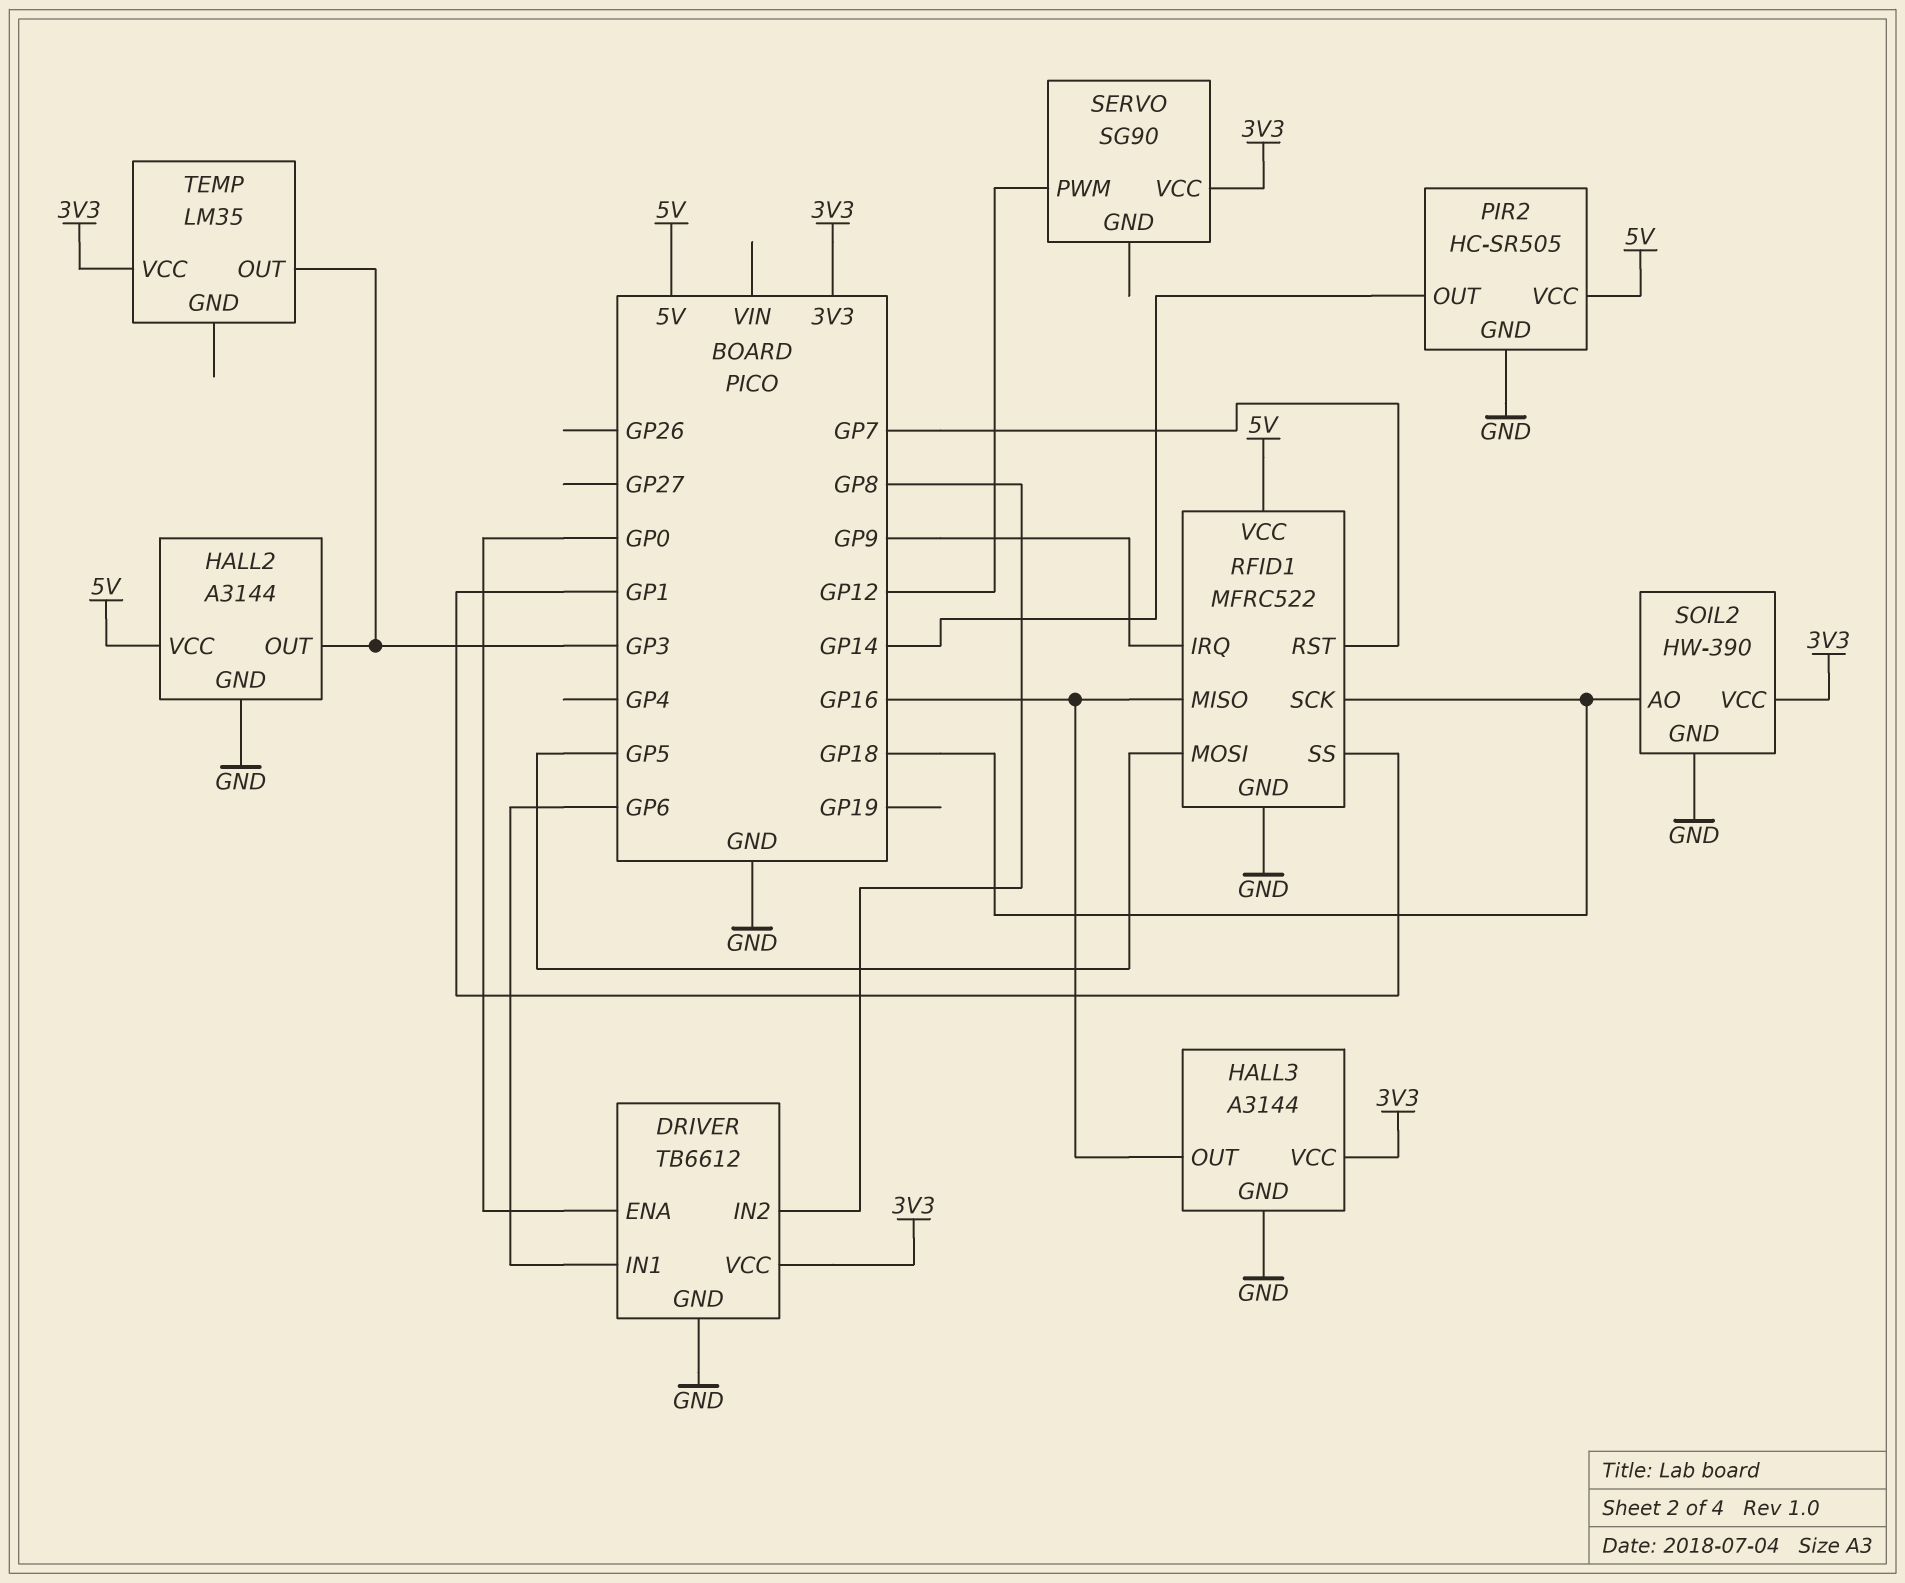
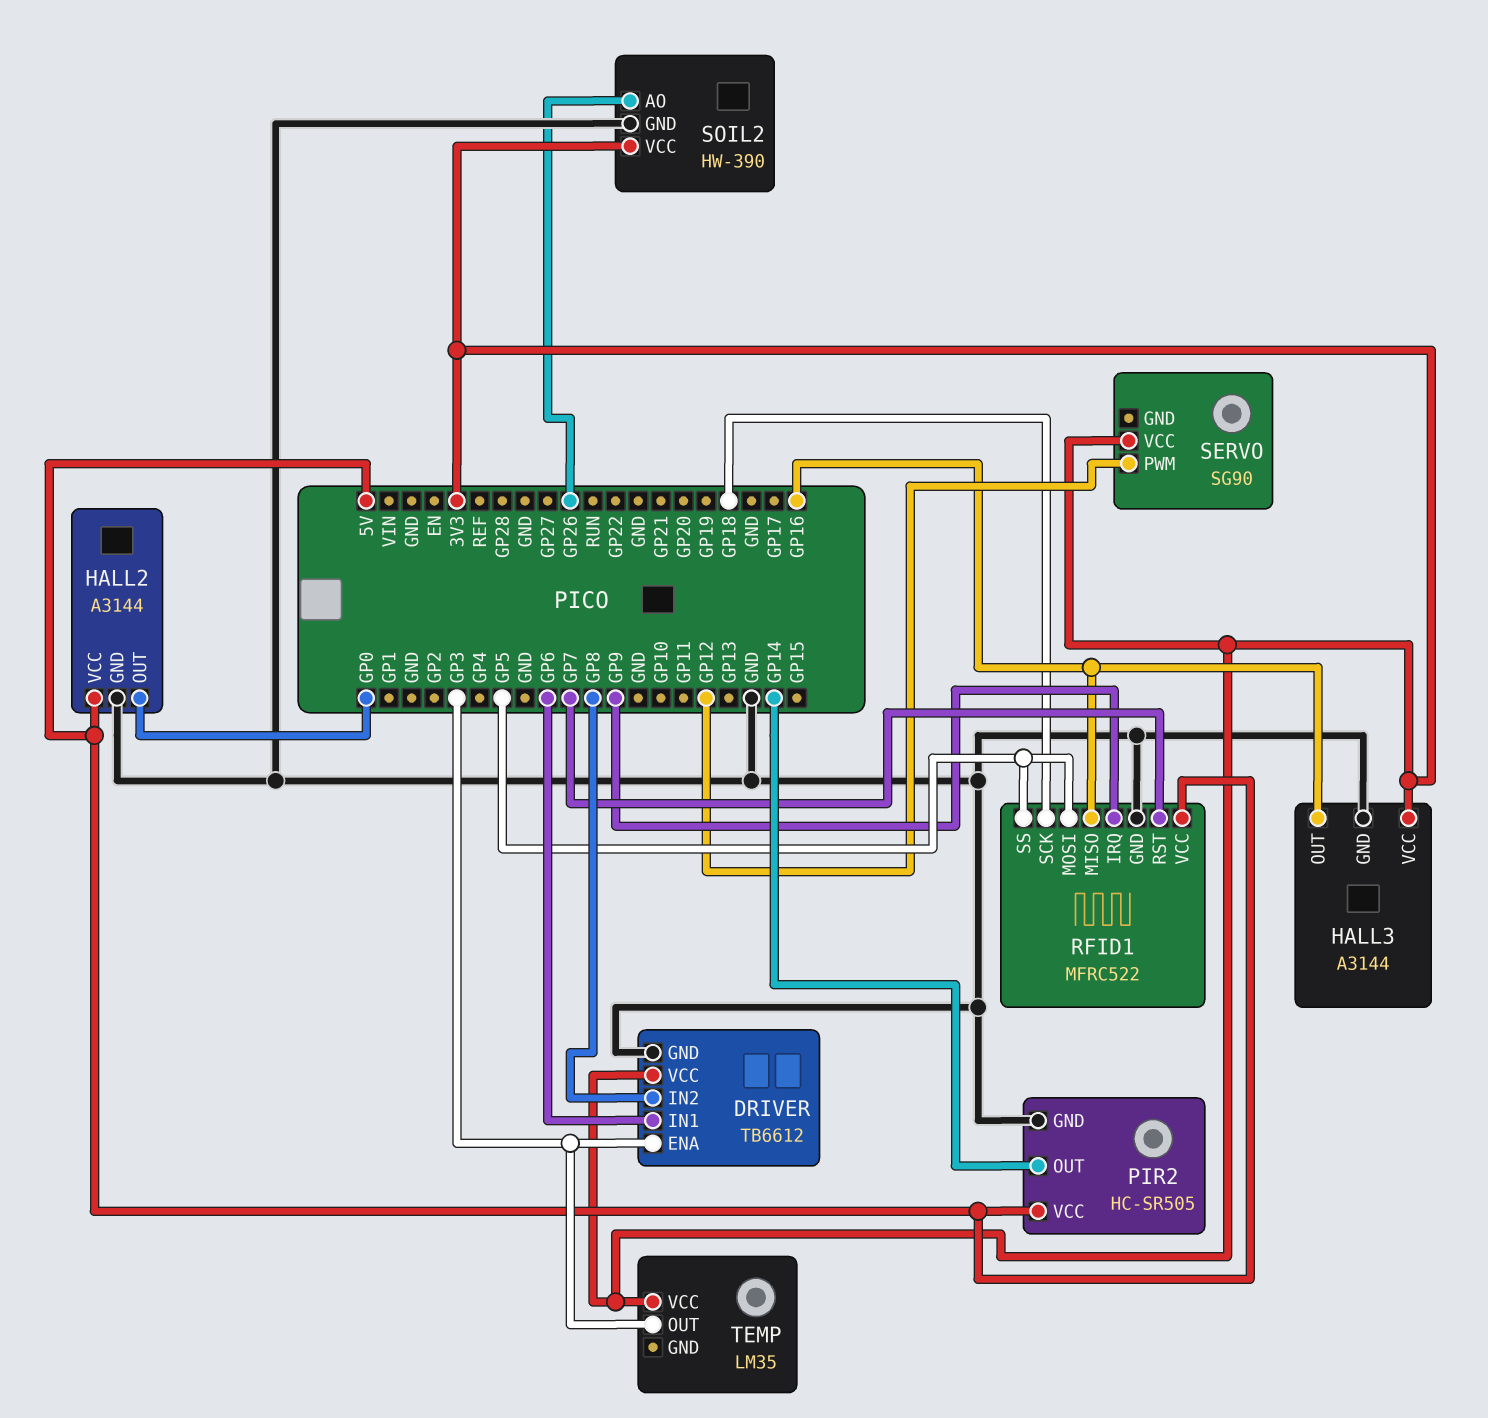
DRIVER pin ENA: GP0 -> GP3
HALL2 pin OUT: GP3 -> GP0
RFID1 pin SS: GP1 -> GP5
SOIL2 pin AO: GP18 -> GP26

